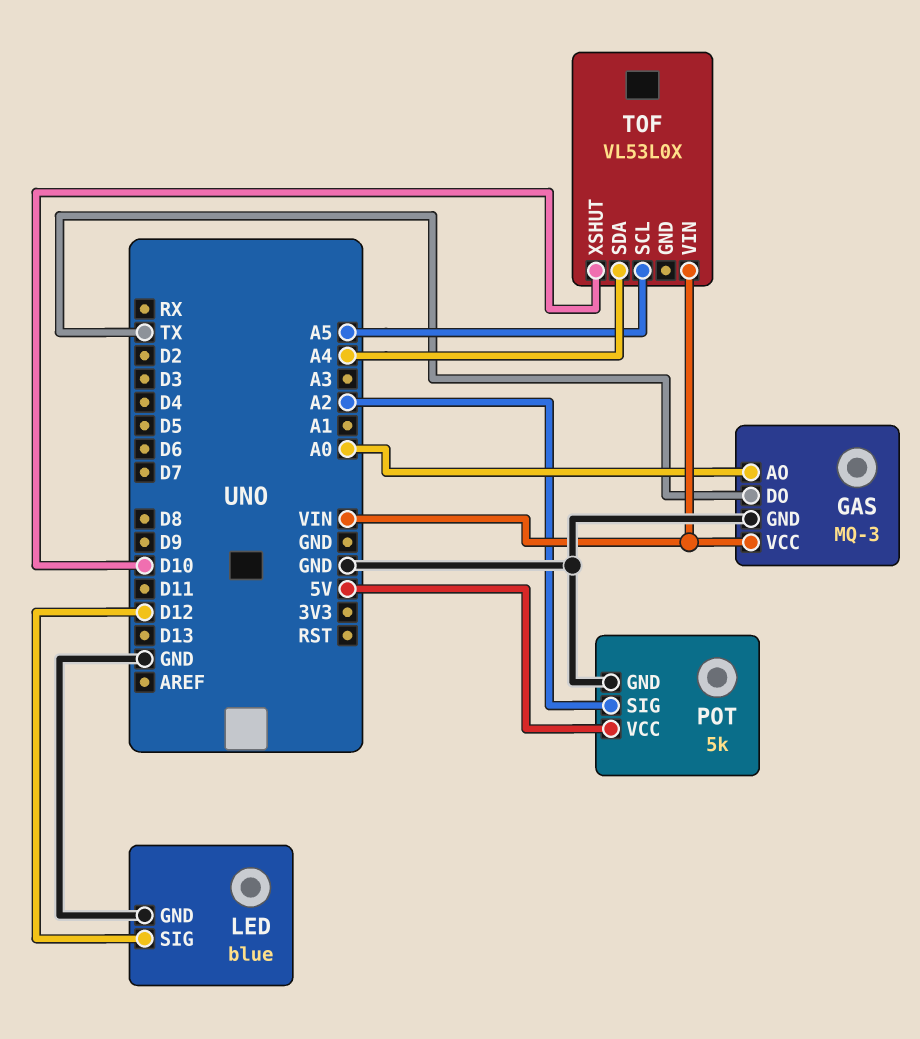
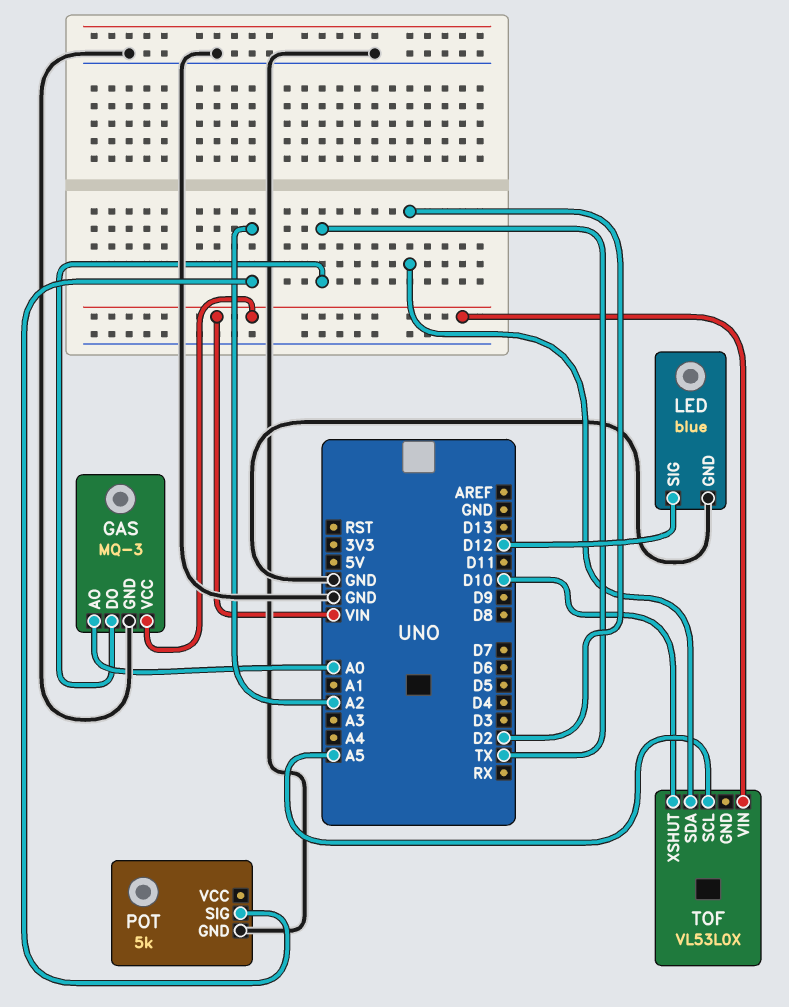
POT pin VCC: 5V -> none
TOF pin SDA: A4 -> D2

